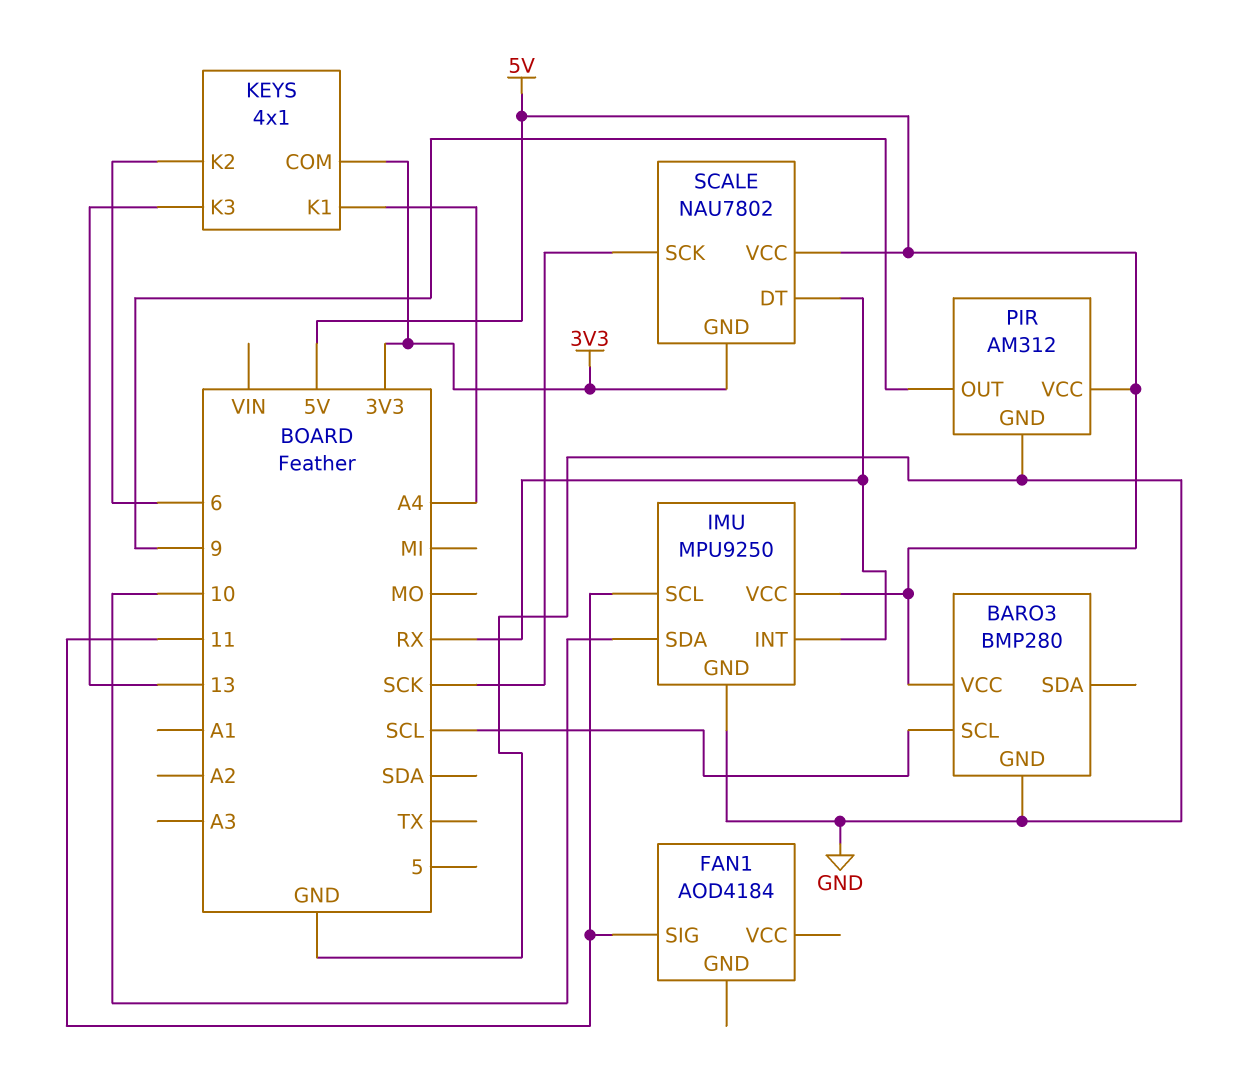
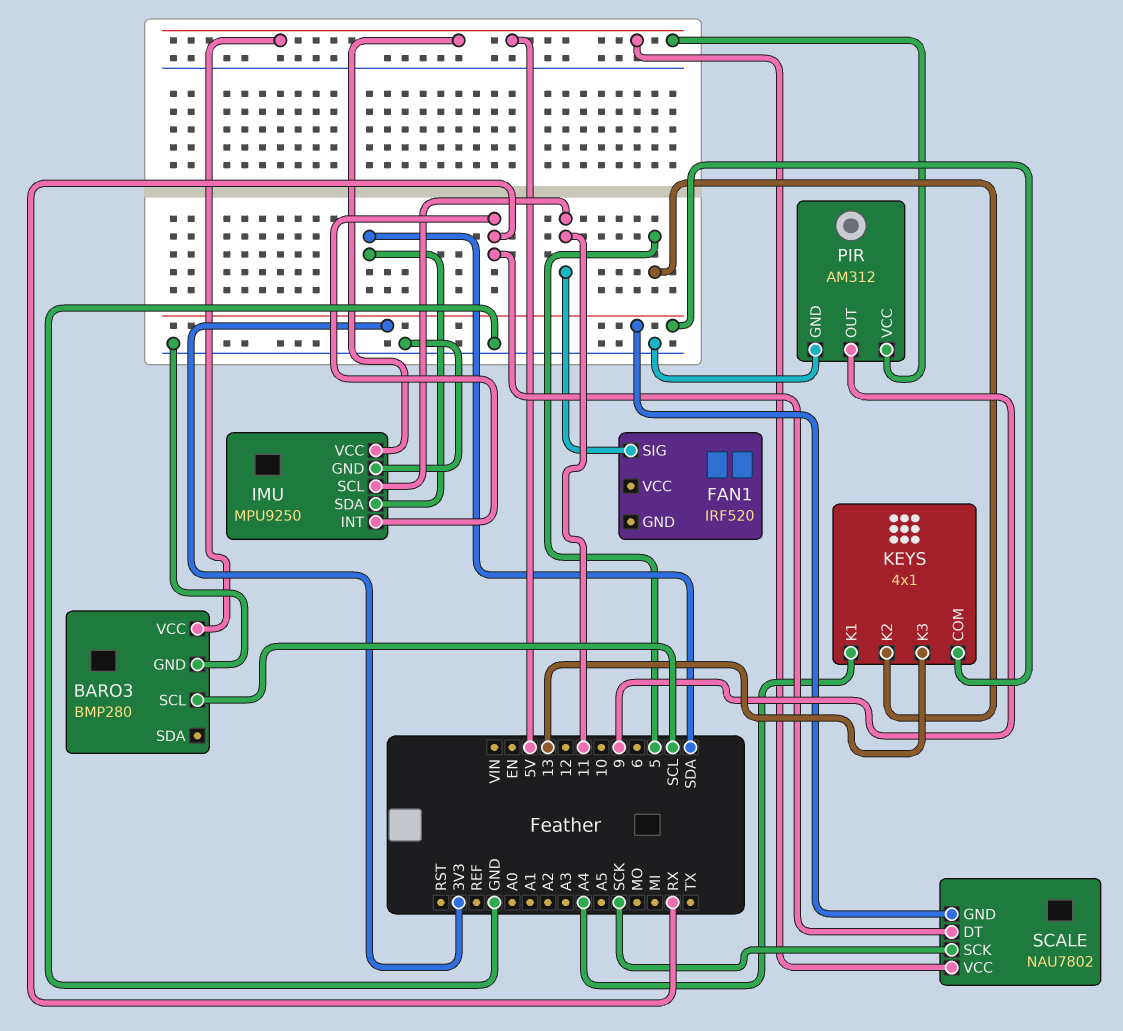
FAN1: AOD4184 -> IRF520
IMU pin SDA: 10 -> SDA
KEYS pin K2: 6 -> 5

